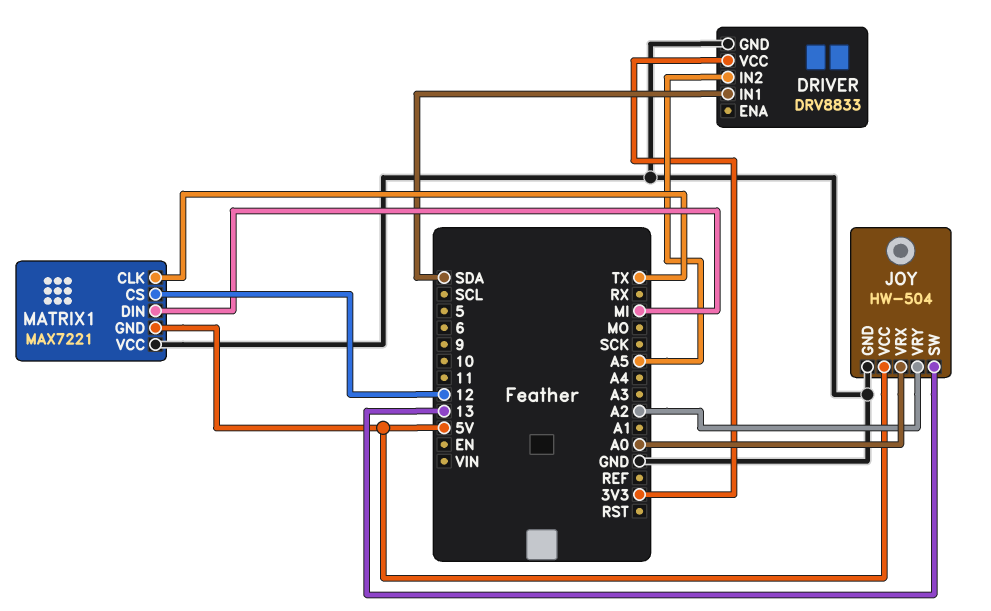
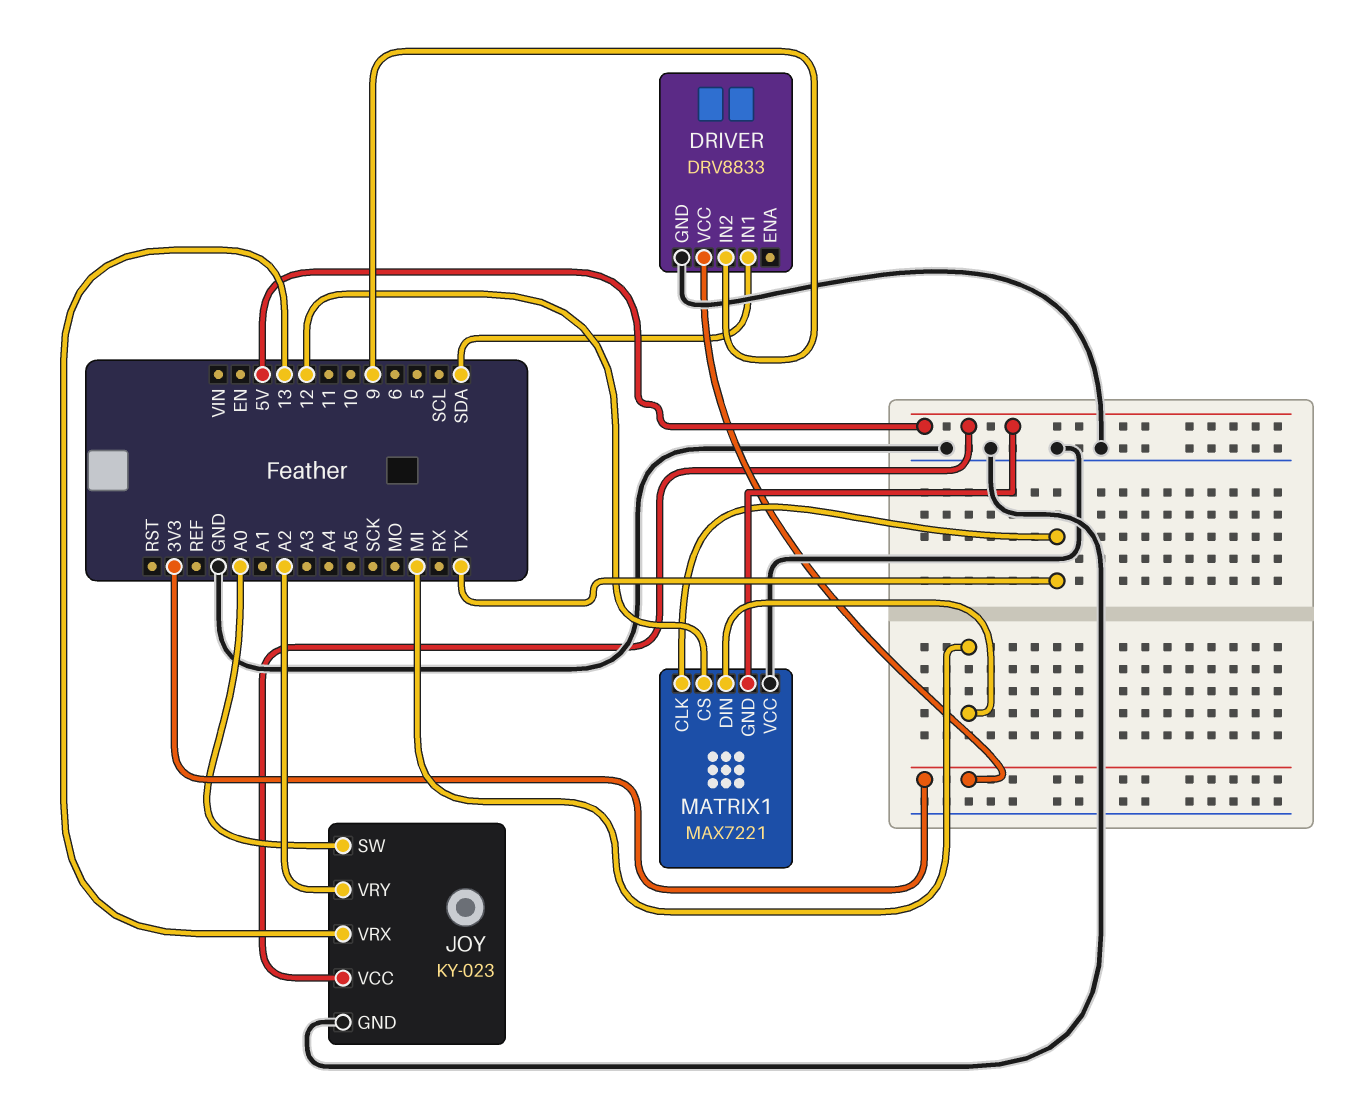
DRIVER pin IN2: A5 -> 9
JOY: HW-504 -> KY-023
JOY pin SW: 13 -> A0
JOY pin VRX: A0 -> 13

